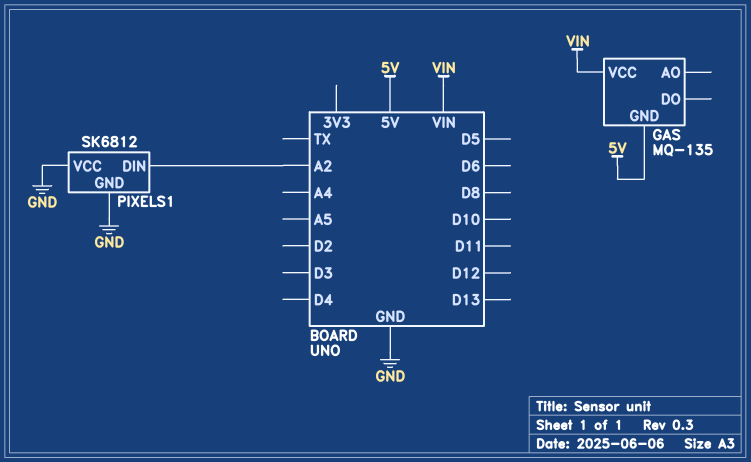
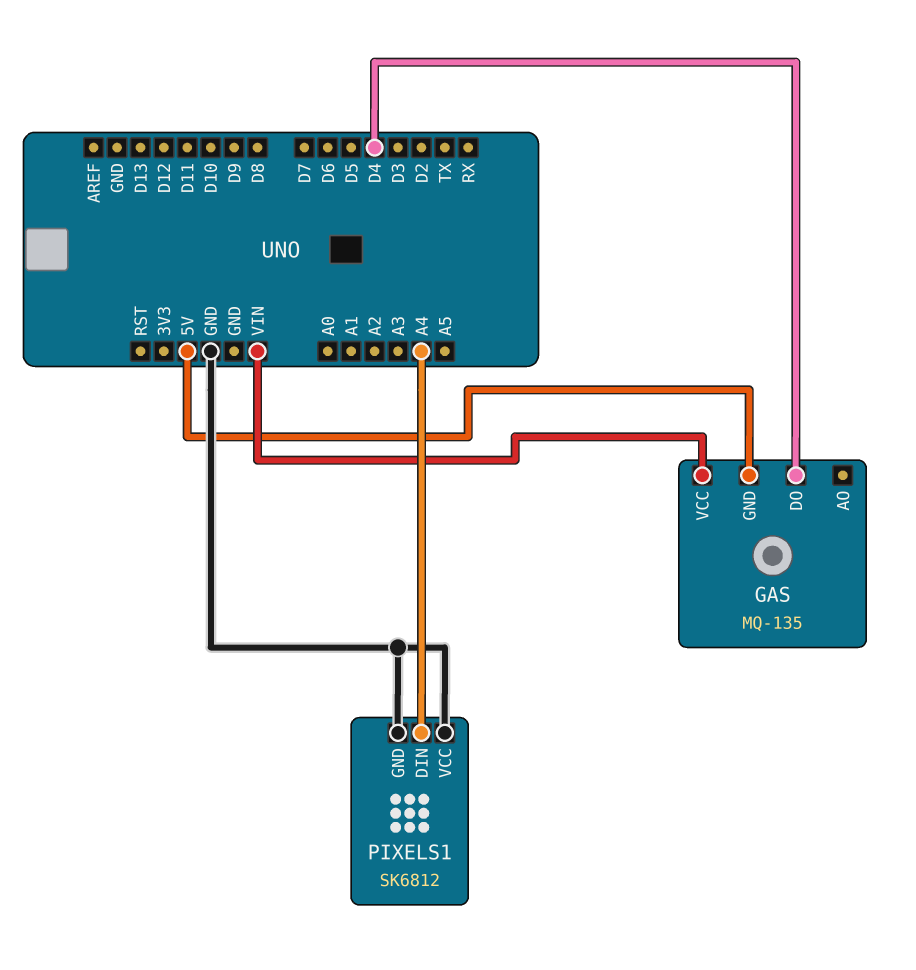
GAS pin DO: none -> D4
PIXELS1 pin DIN: A2 -> A4

